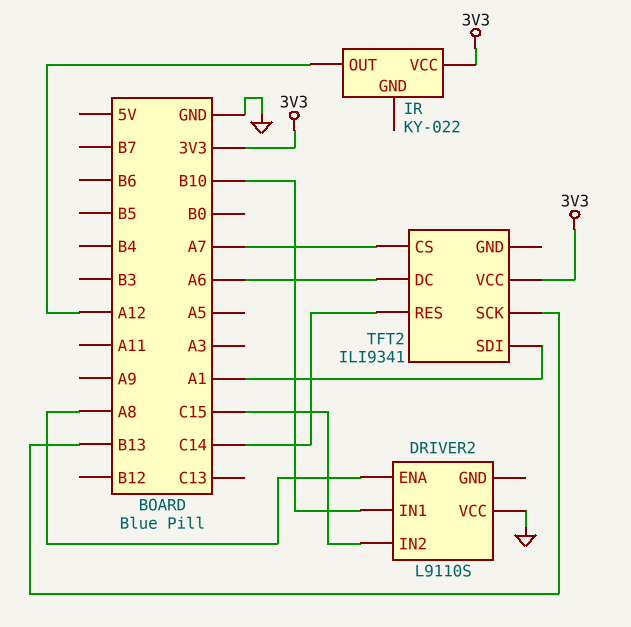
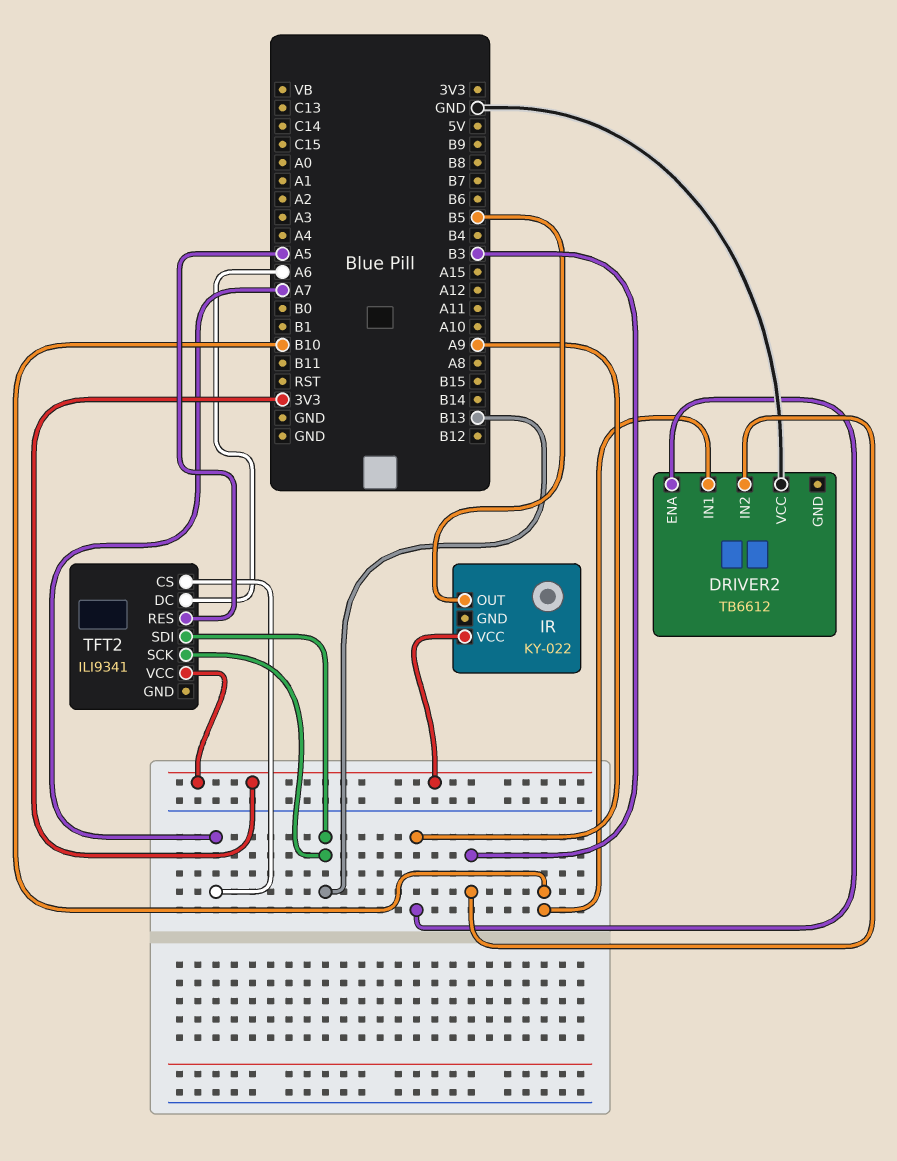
DRIVER2: L9110S -> TB6612
DRIVER2 pin ENA: A8 -> A9
DRIVER2 pin IN2: C15 -> B3
IR pin OUT: A12 -> B5
TFT2 pin RES: C14 -> A5
TFT2 pin SDI: A1 -> B13

